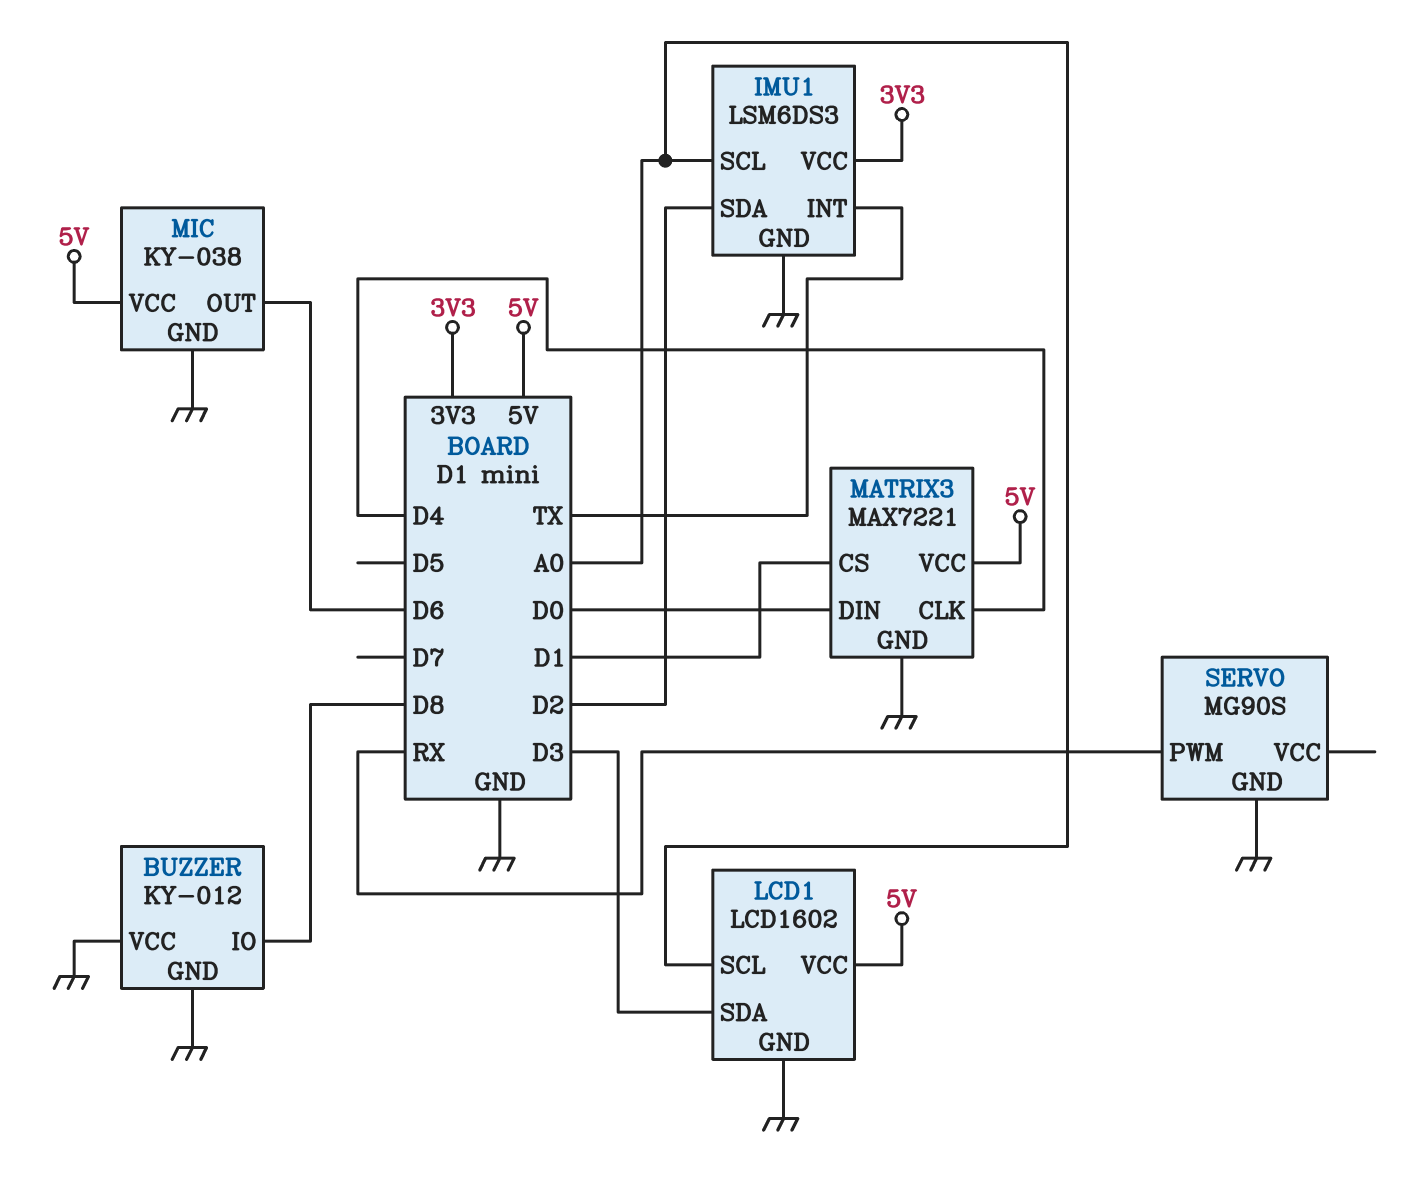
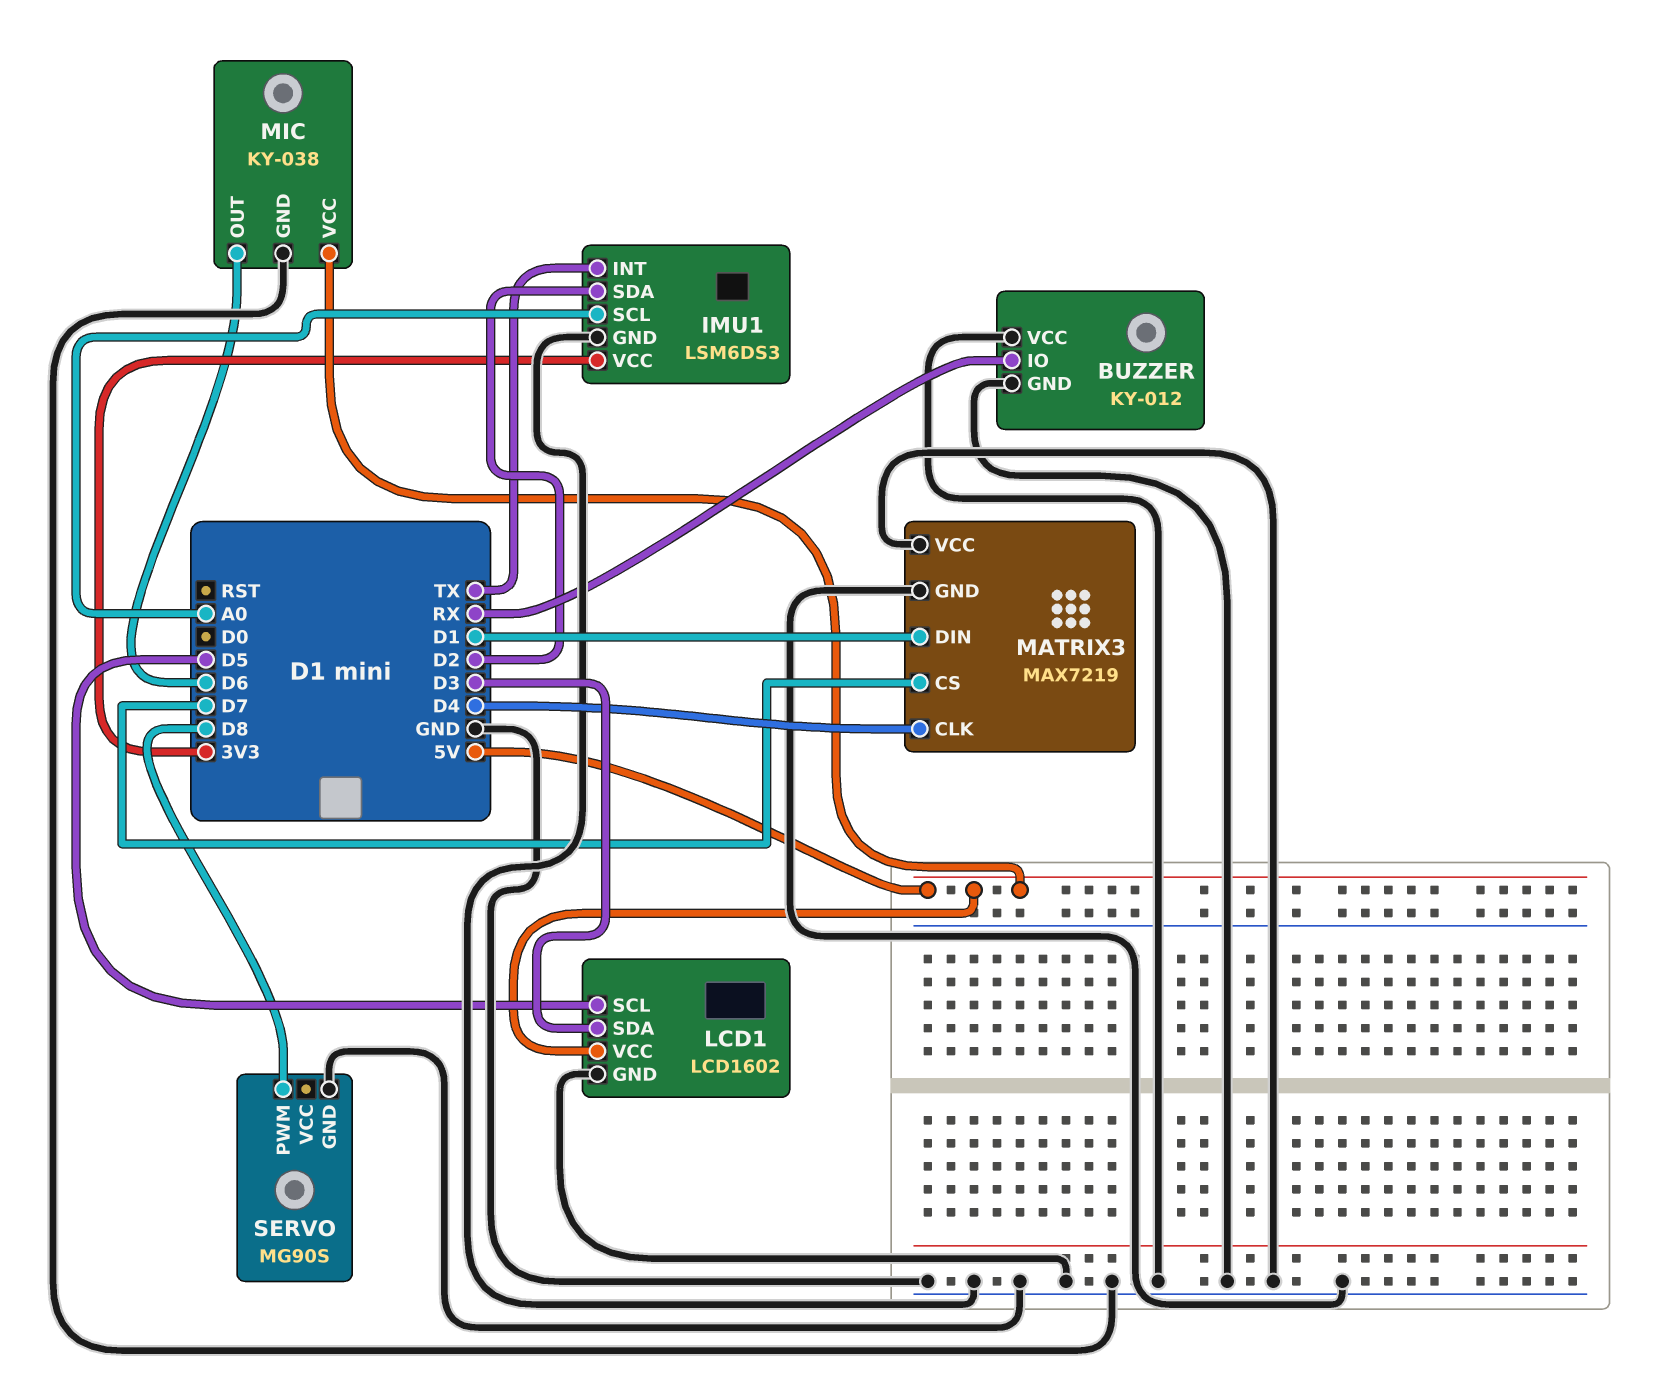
BUZZER pin IO: D8 -> RX
LCD1 pin SCL: A0 -> D5
MATRIX3: MAX7221 -> MAX7219
MATRIX3 pin CS: D1 -> D7
MATRIX3 pin DIN: D0 -> D1
MATRIX3 pin VCC: 5V -> GND
SERVO pin PWM: RX -> D8

